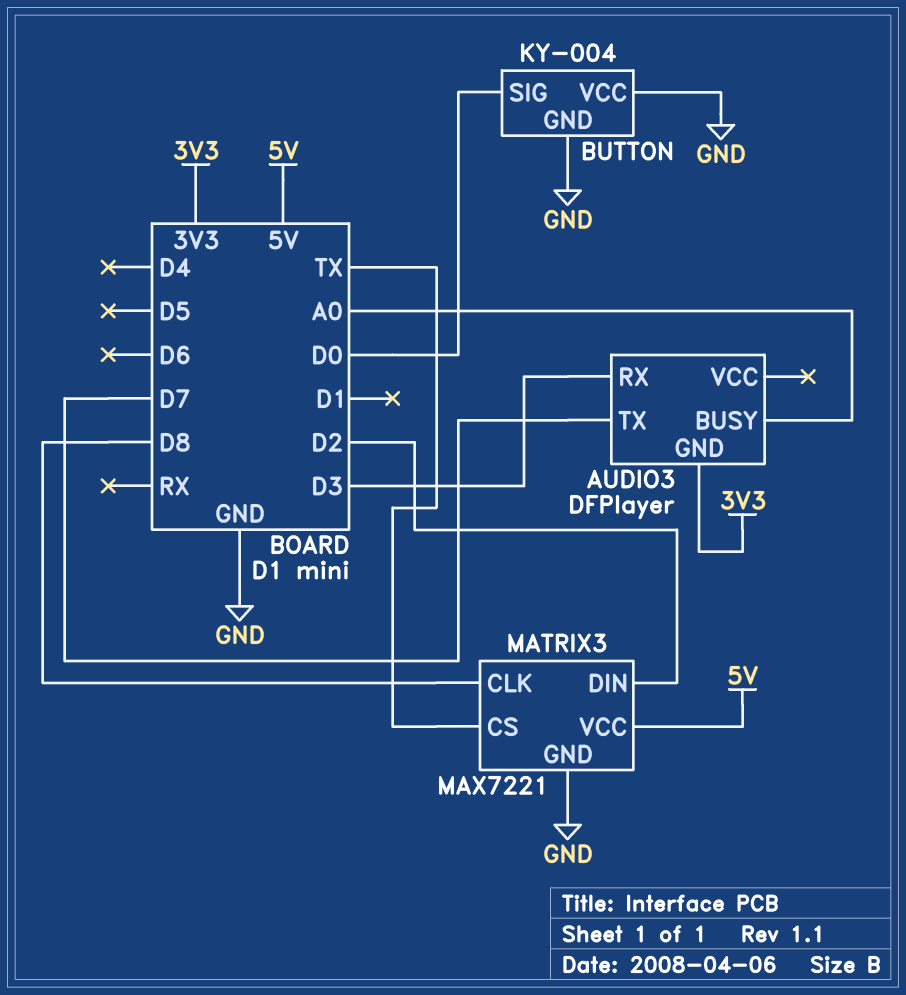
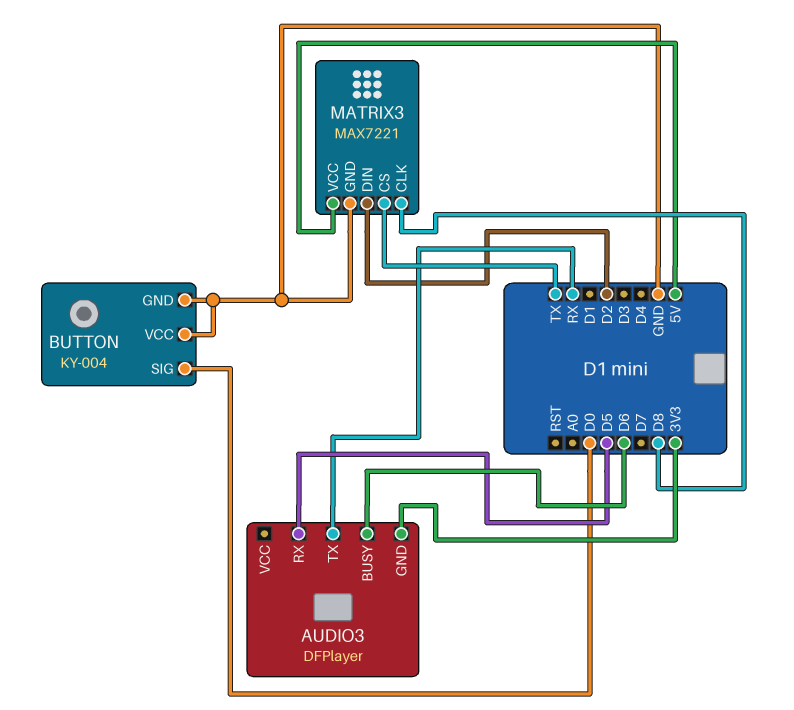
AUDIO3 pin BUSY: A0 -> D6
AUDIO3 pin RX: D3 -> D5
AUDIO3 pin TX: D7 -> RX

